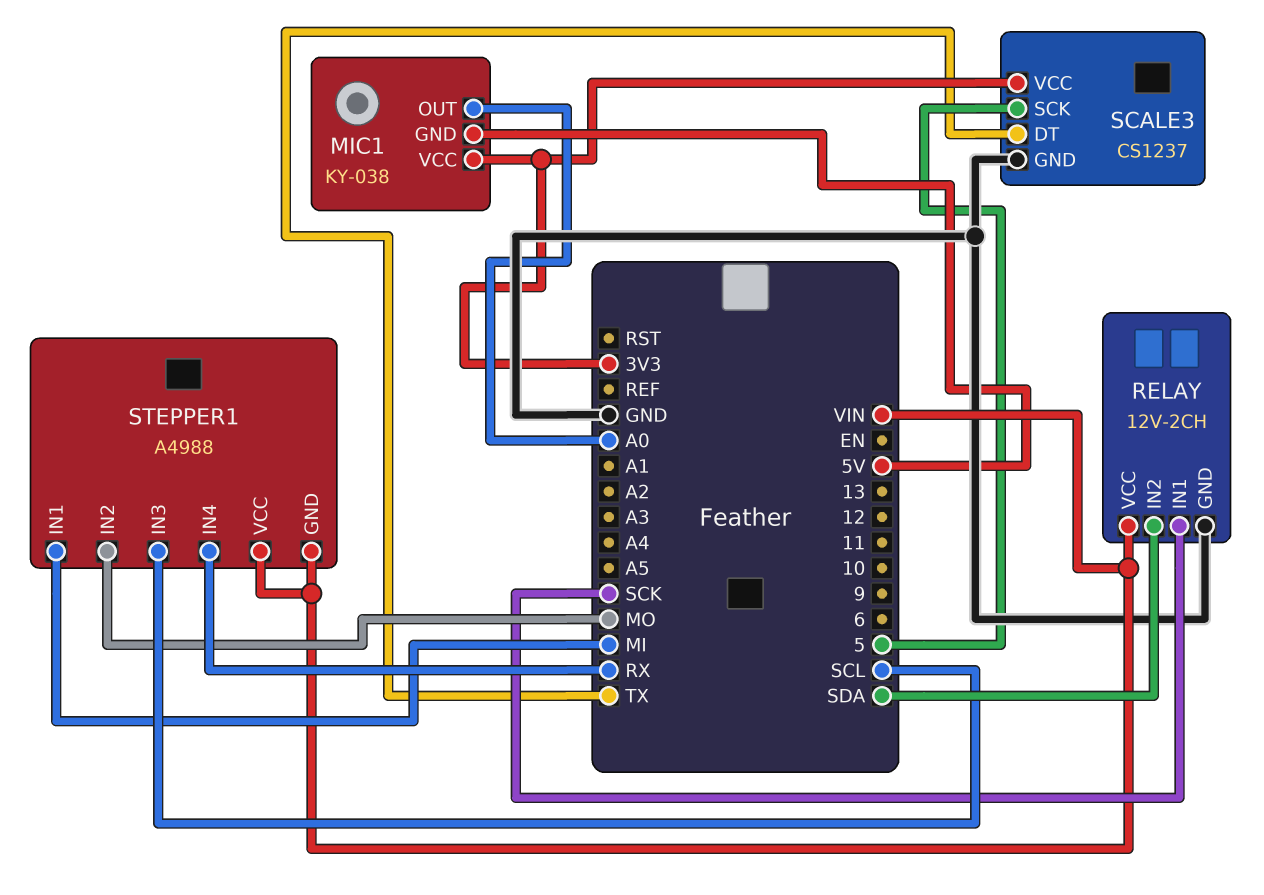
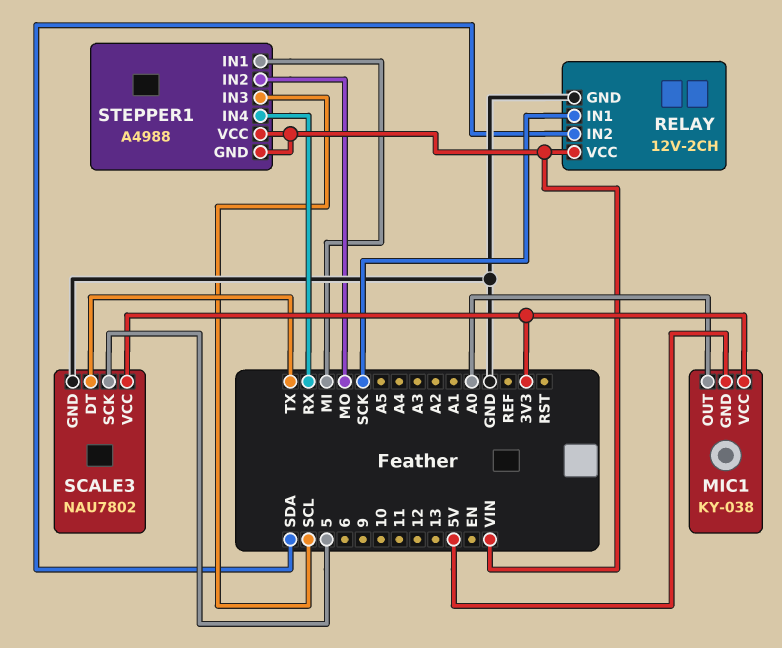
SCALE3: CS1237 -> NAU7802

